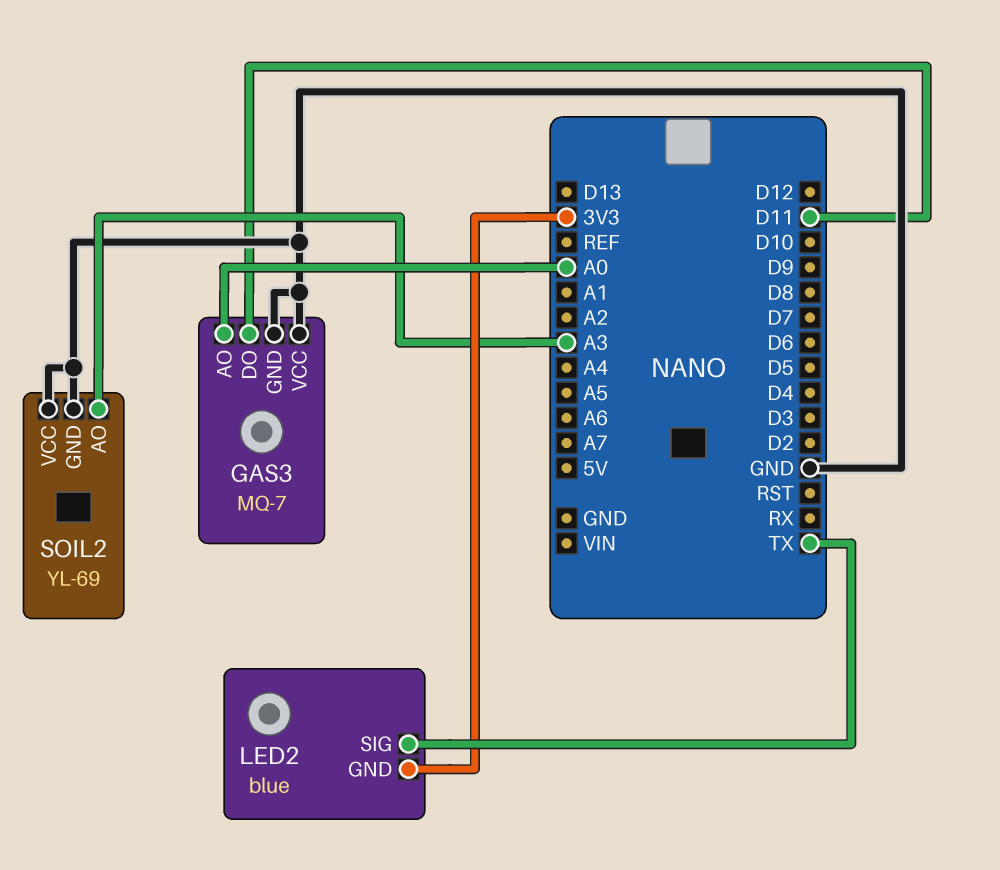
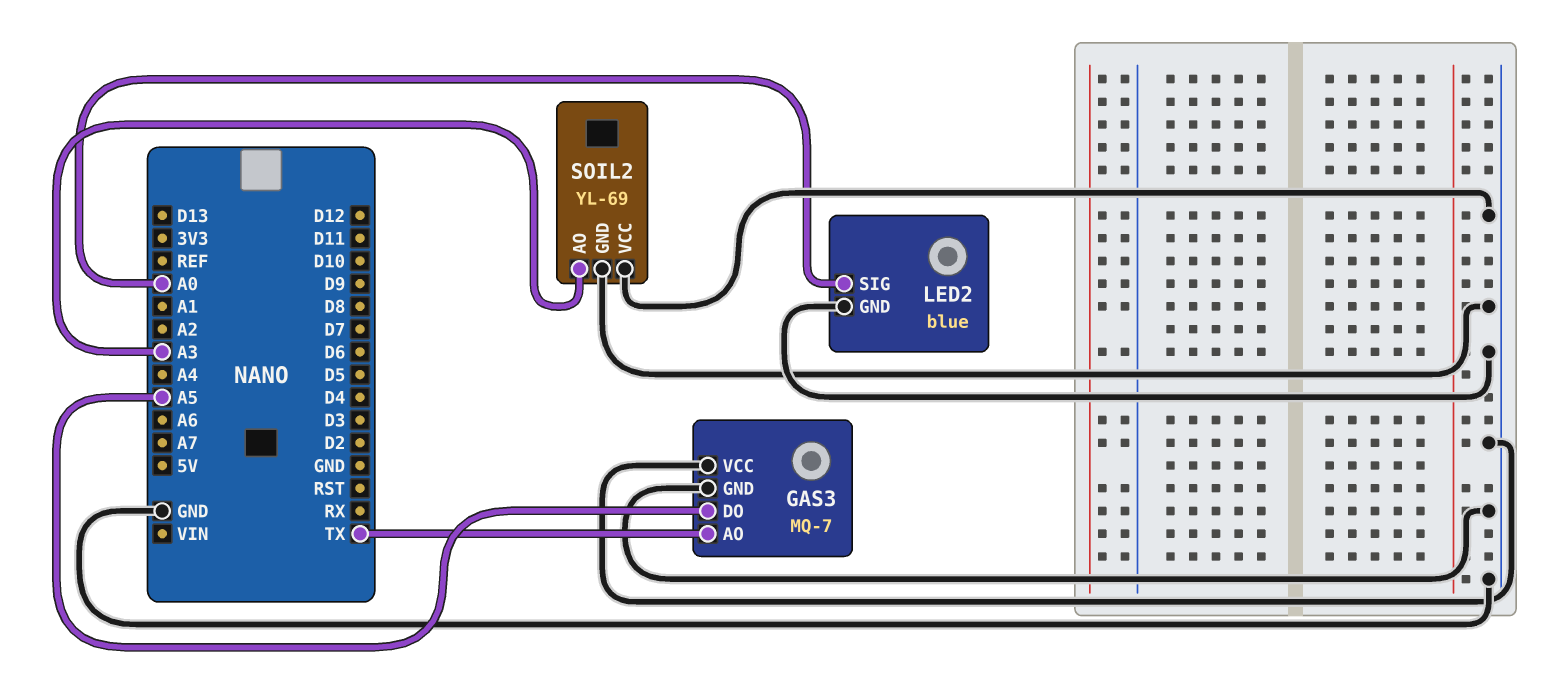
GAS3 pin AO: A0 -> TX
GAS3 pin DO: D11 -> A5
LED2 pin GND: 3V3 -> GND
LED2 pin SIG: TX -> A0

